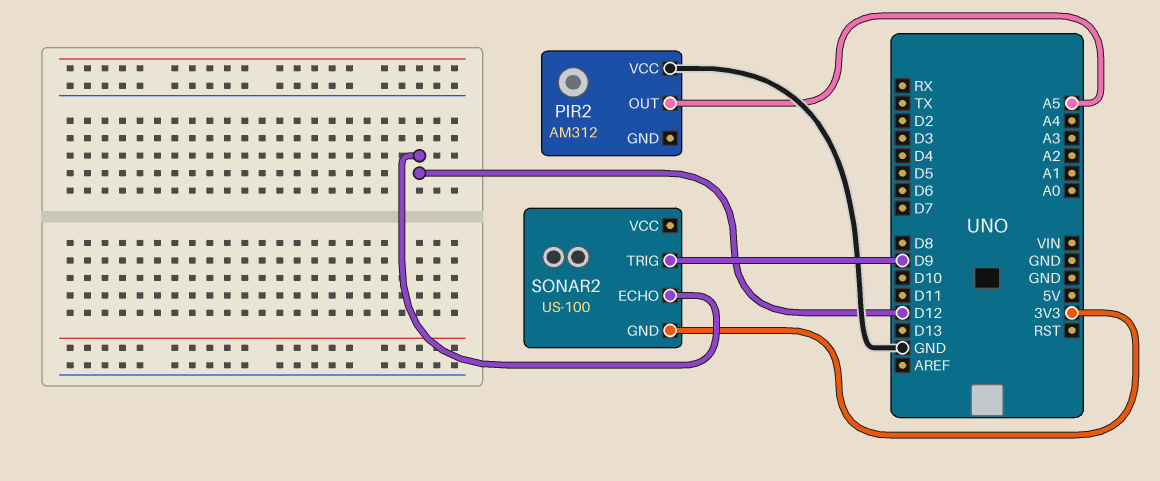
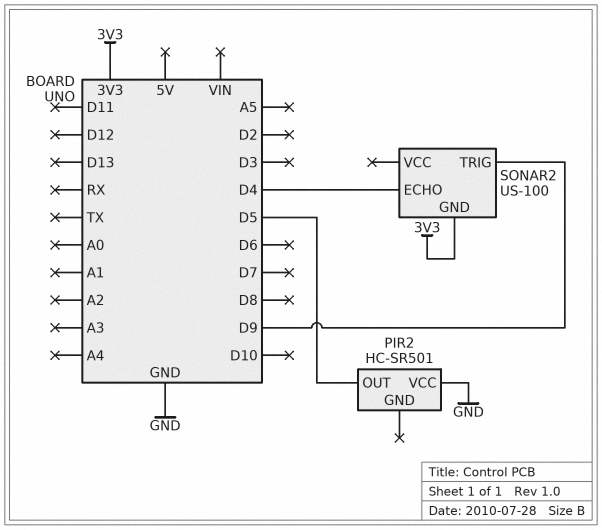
PIR2: AM312 -> HC-SR501
PIR2 pin OUT: A5 -> D5
SONAR2 pin ECHO: D12 -> D4

